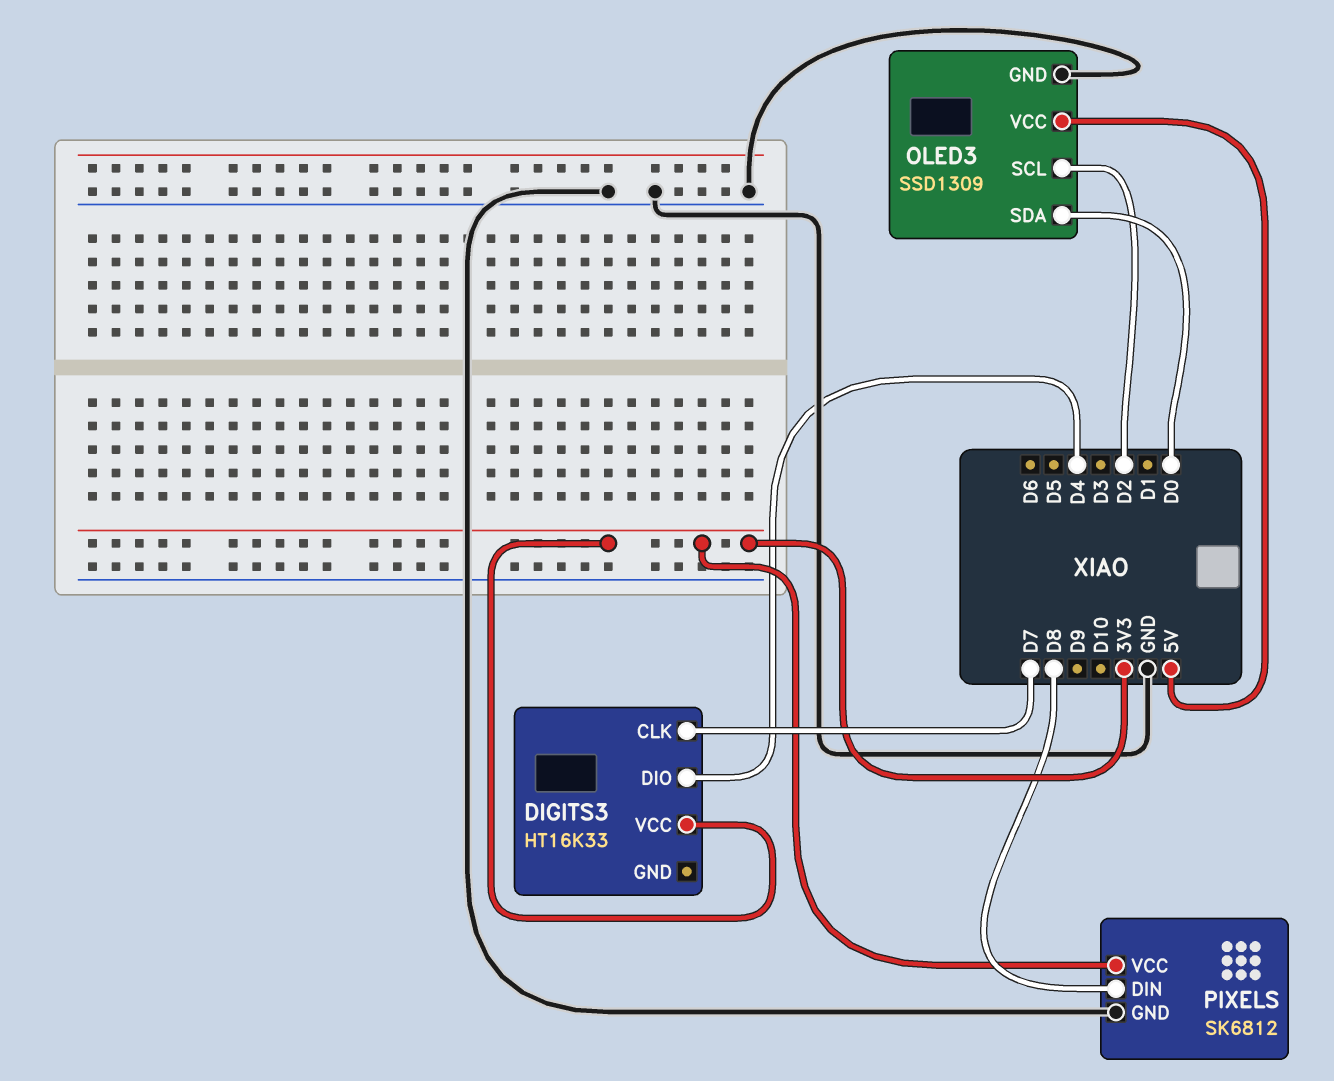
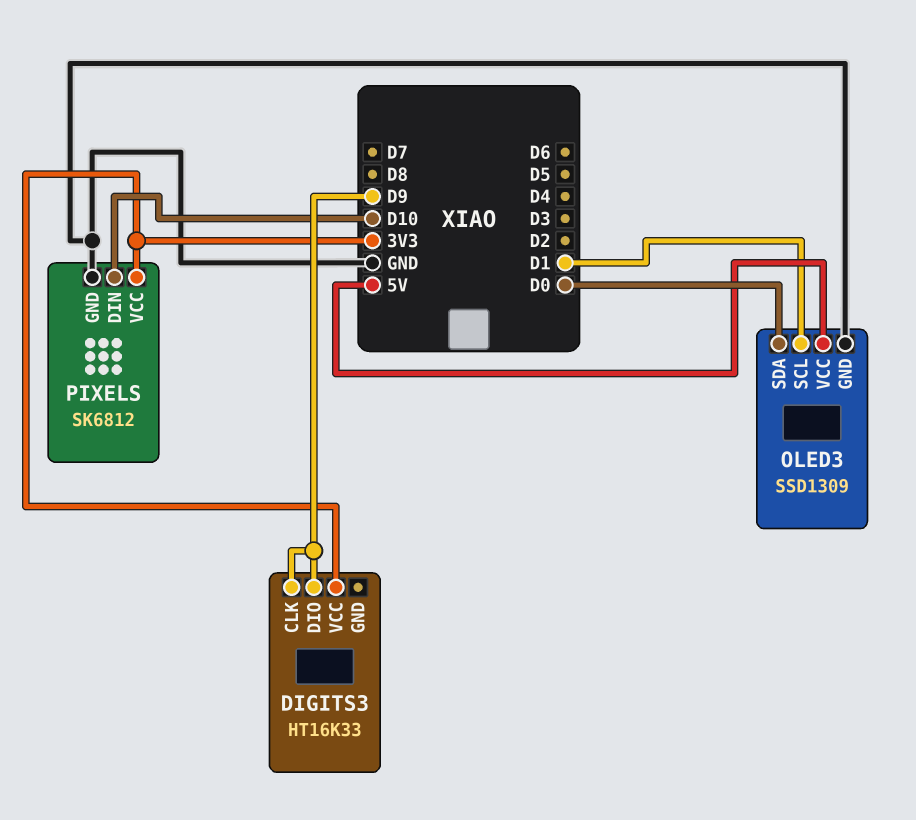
DIGITS3 pin CLK: D7 -> D9
DIGITS3 pin DIO: D4 -> D9
OLED3 pin SCL: D2 -> D1
PIXELS pin DIN: D8 -> D10

